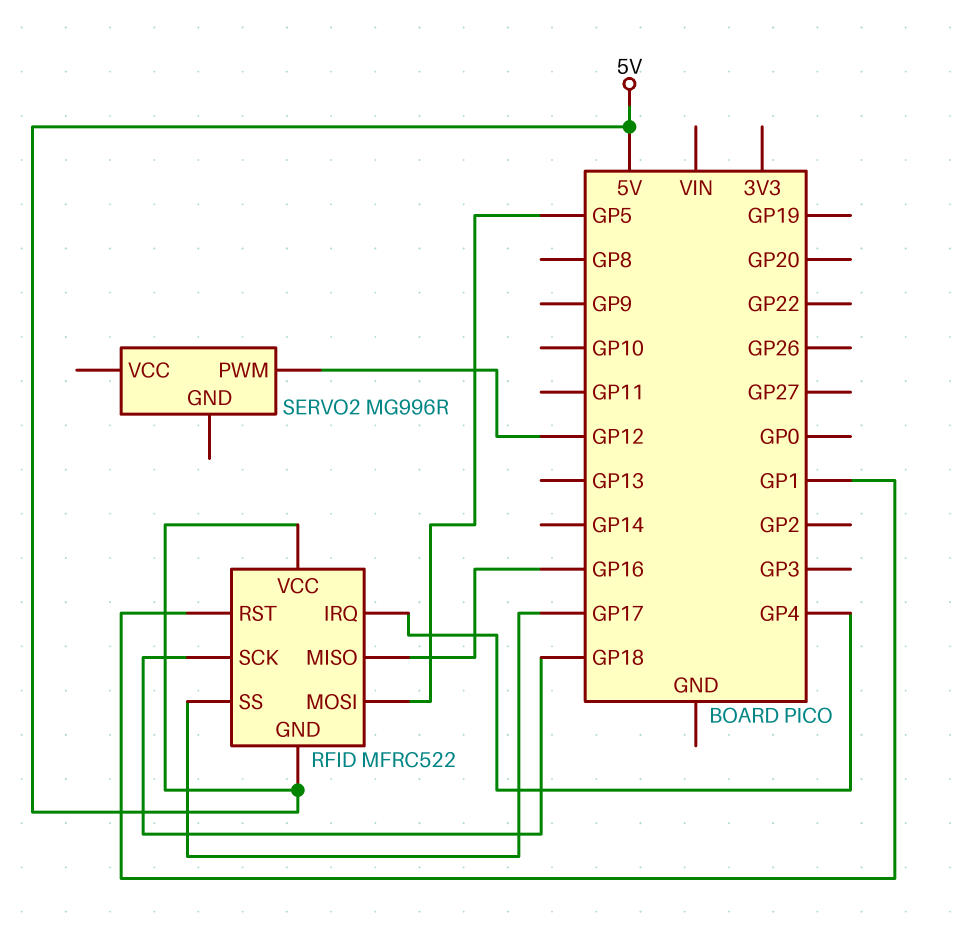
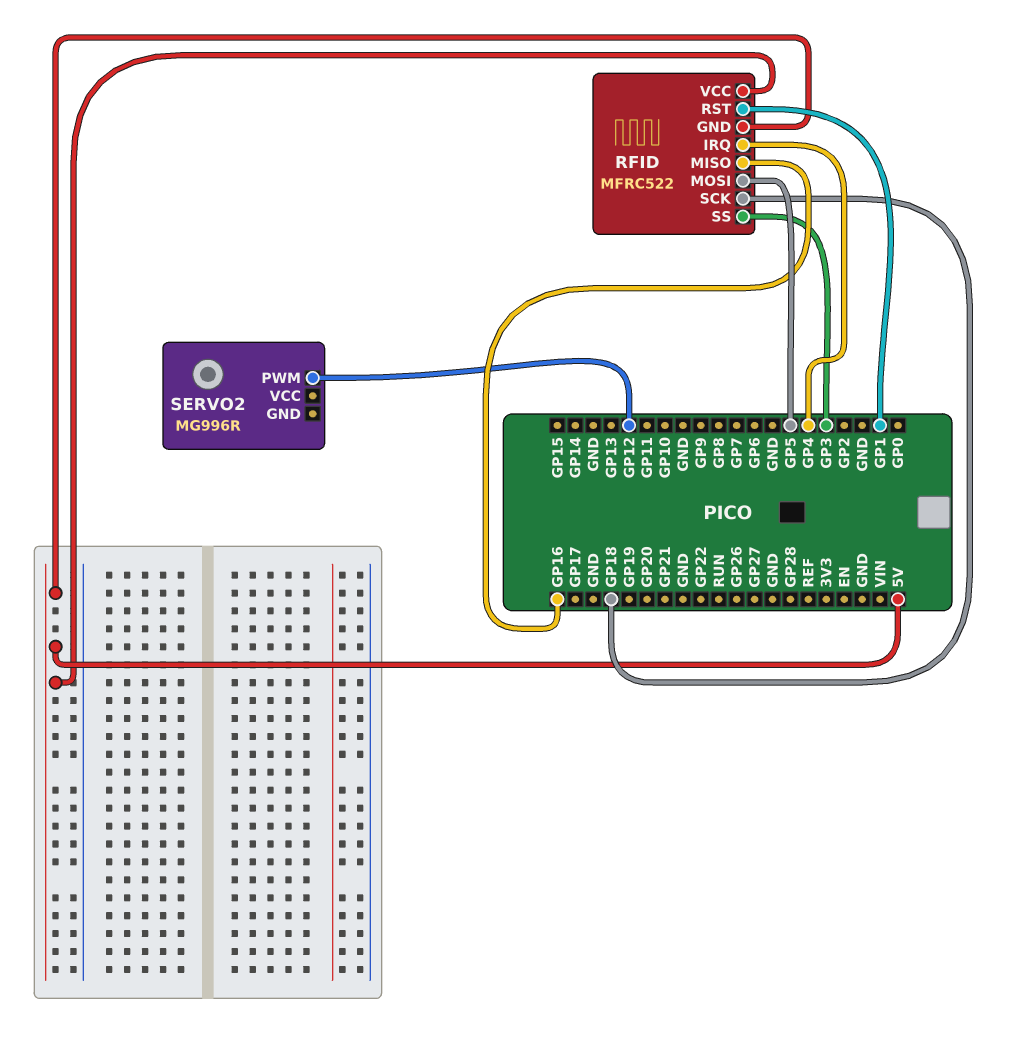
RFID pin SS: GP17 -> GP3

